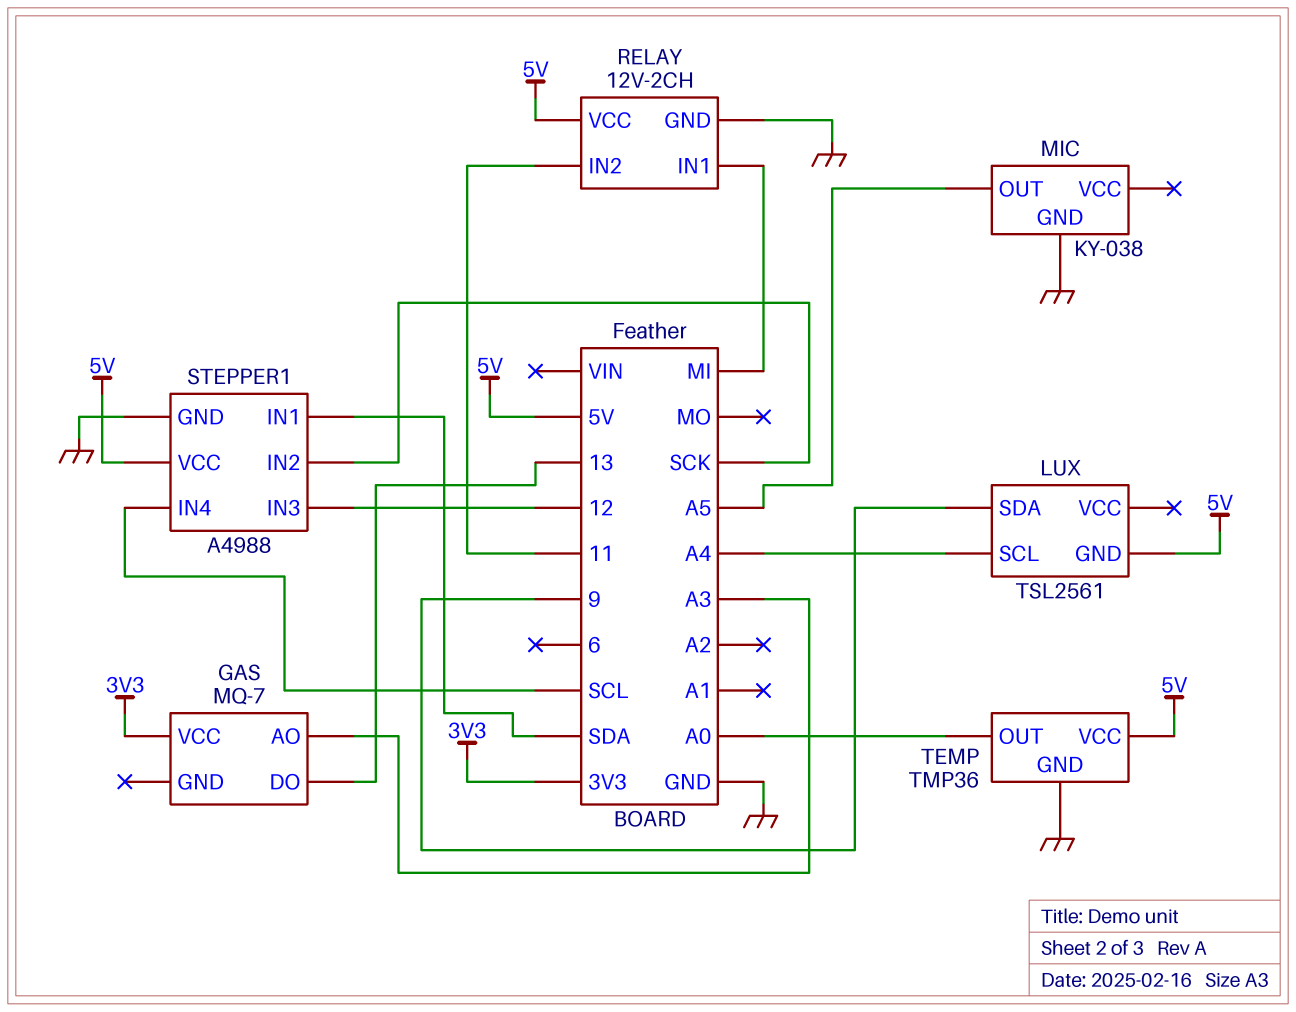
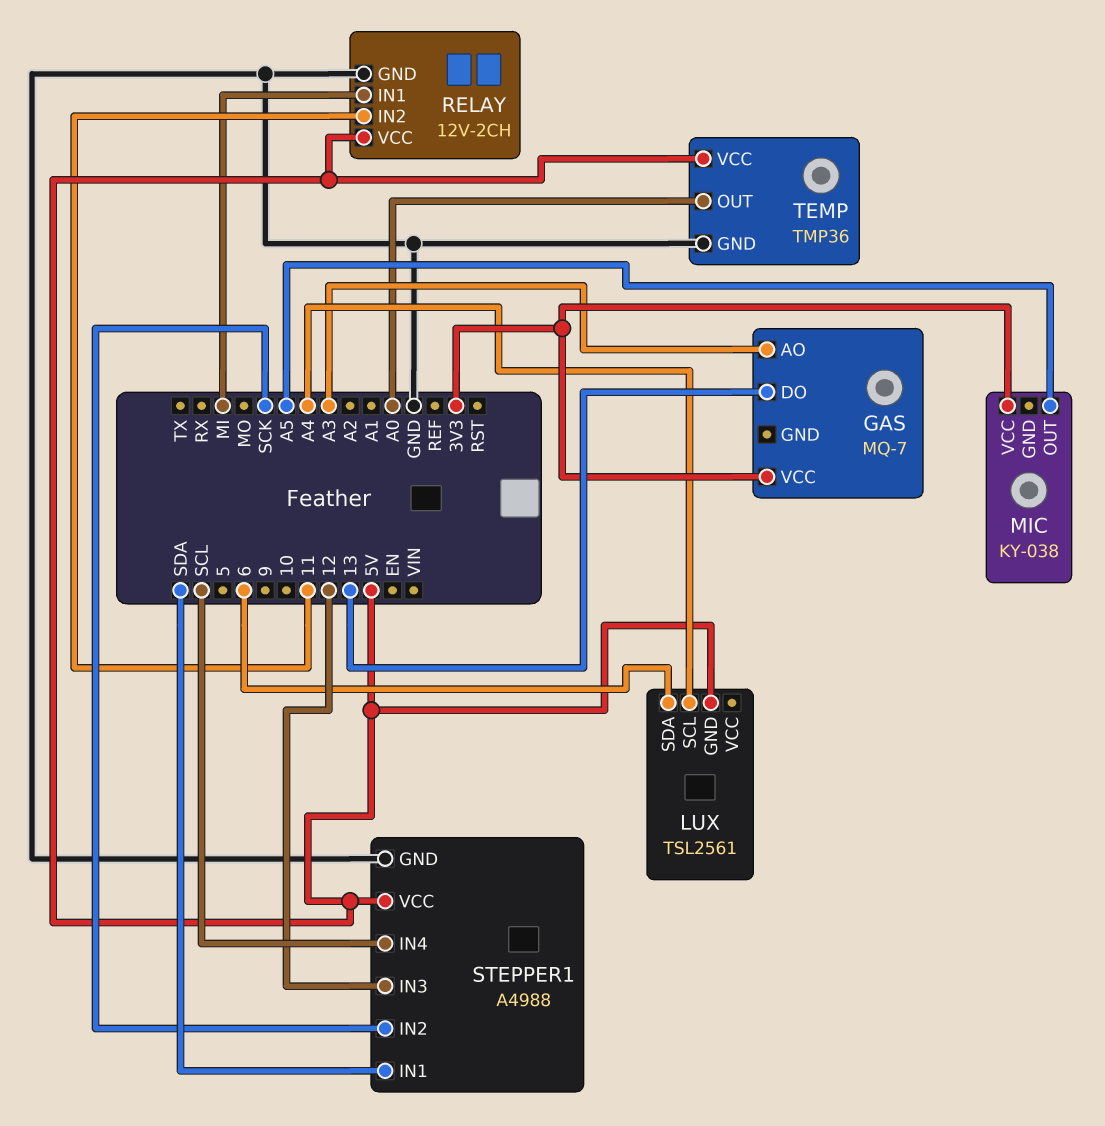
LUX pin SDA: 9 -> 6
MIC pin GND: GND -> none
MIC pin VCC: none -> 3V3

